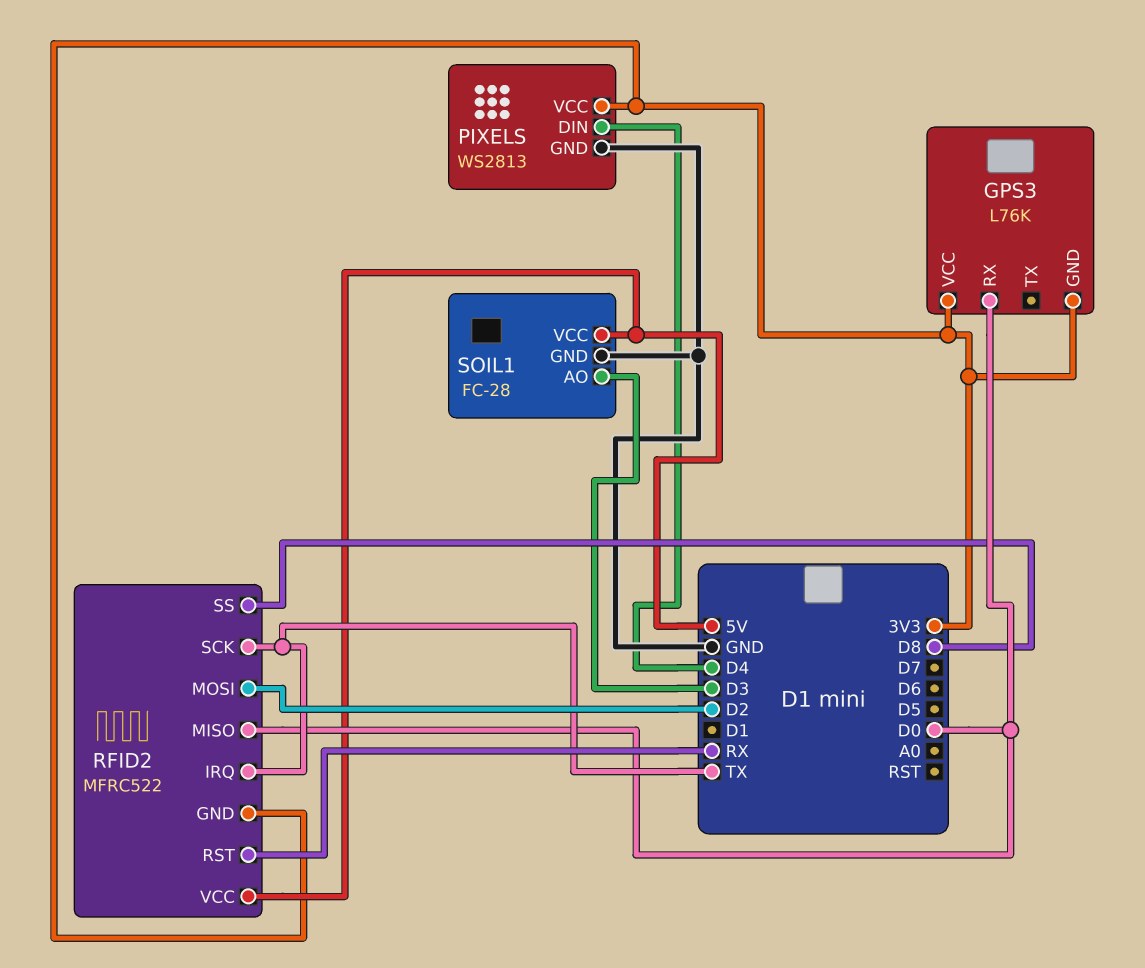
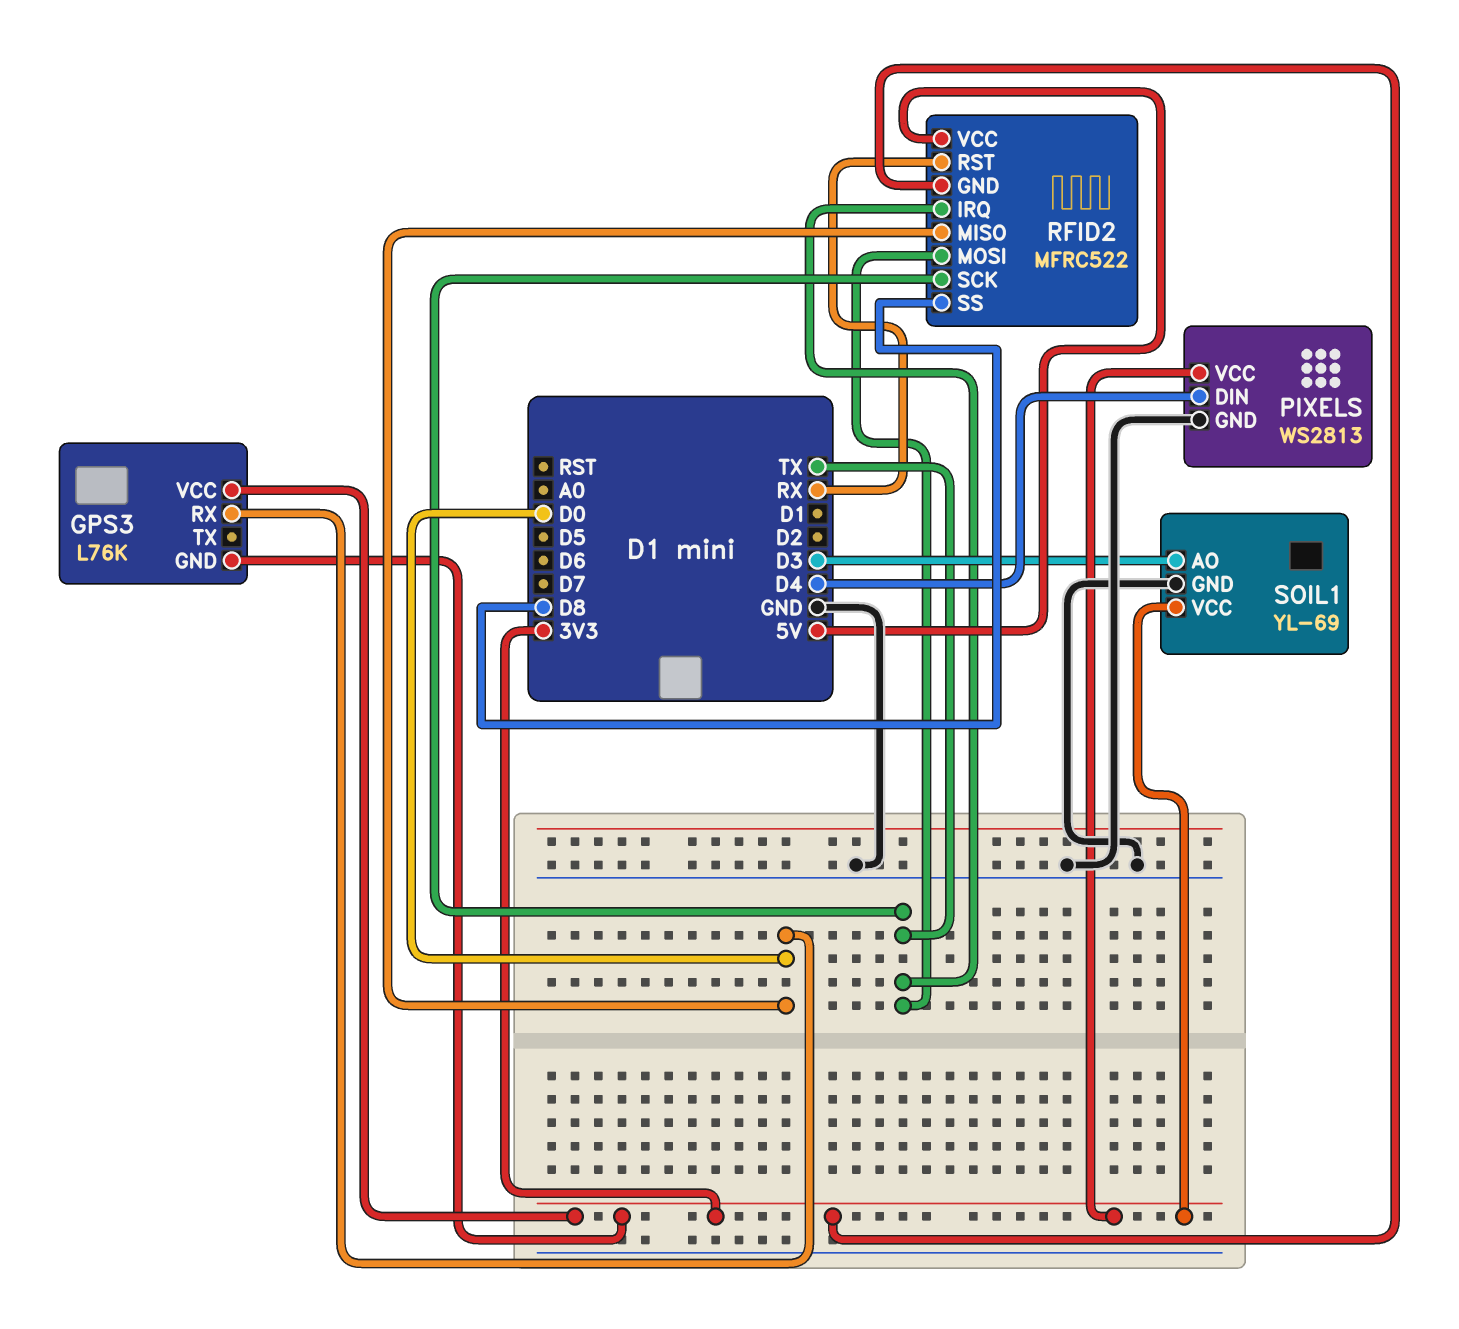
RFID2 pin MOSI: D2 -> TX
SOIL1: FC-28 -> YL-69
SOIL1 pin VCC: 5V -> 3V3

